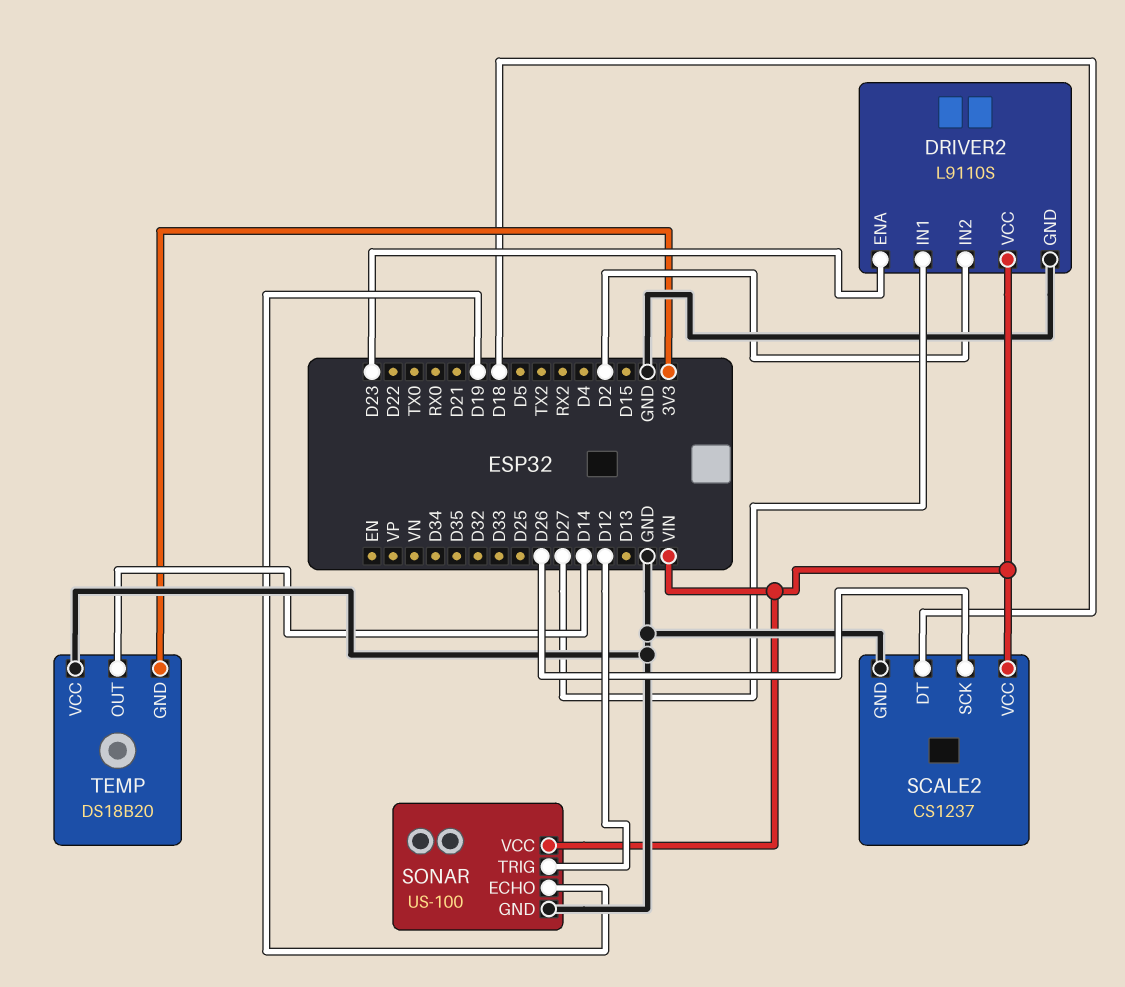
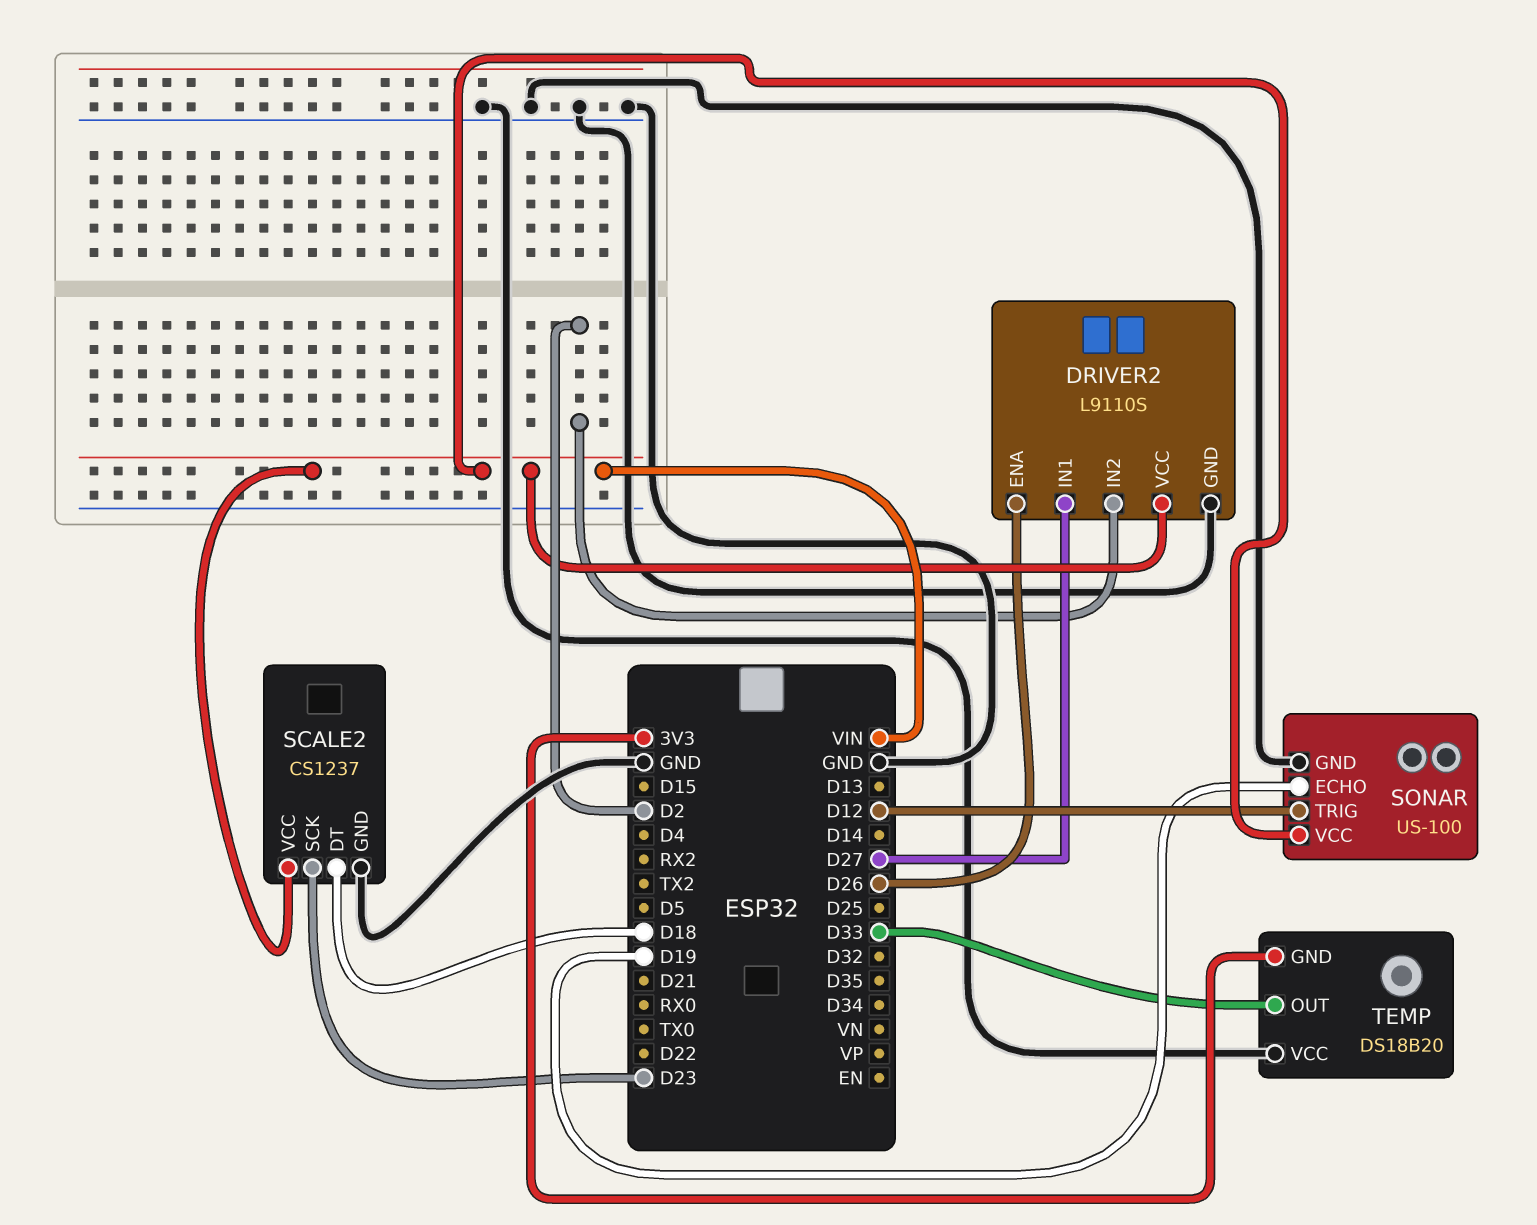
DRIVER2 pin ENA: D23 -> D26
SCALE2 pin SCK: D26 -> D23
TEMP pin OUT: D14 -> D33

